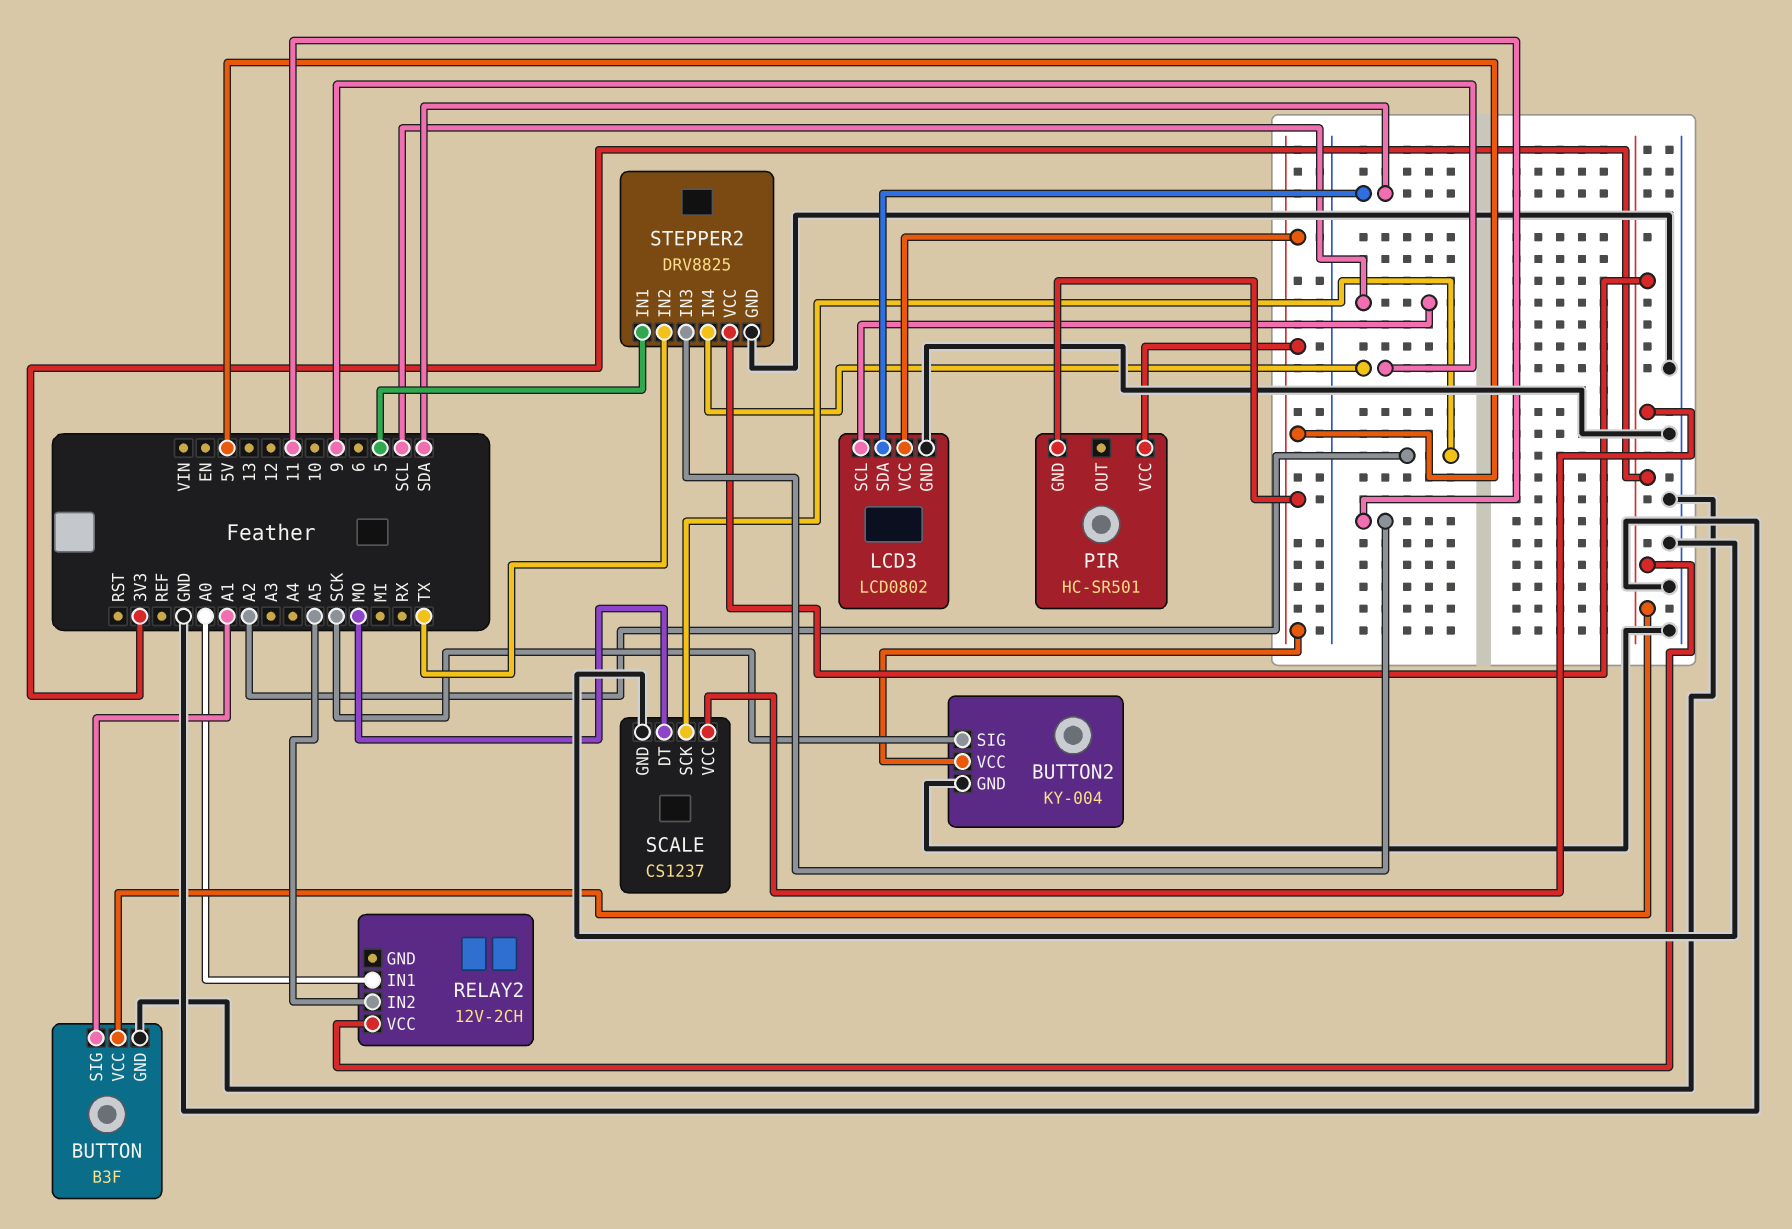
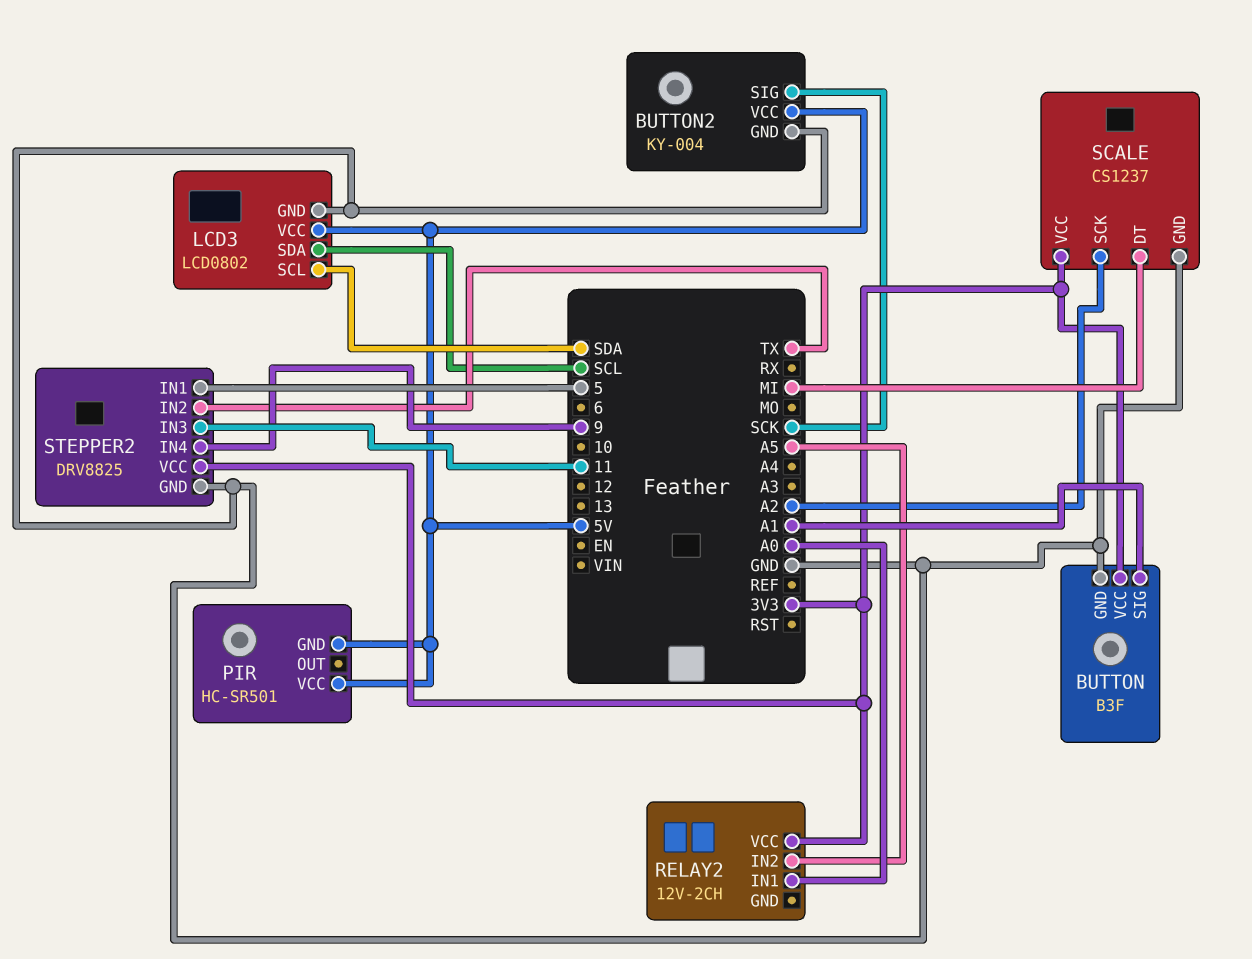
LCD3 pin SCL: SCL -> SDA
LCD3 pin SDA: SDA -> SCL
SCALE pin DT: MO -> MI

